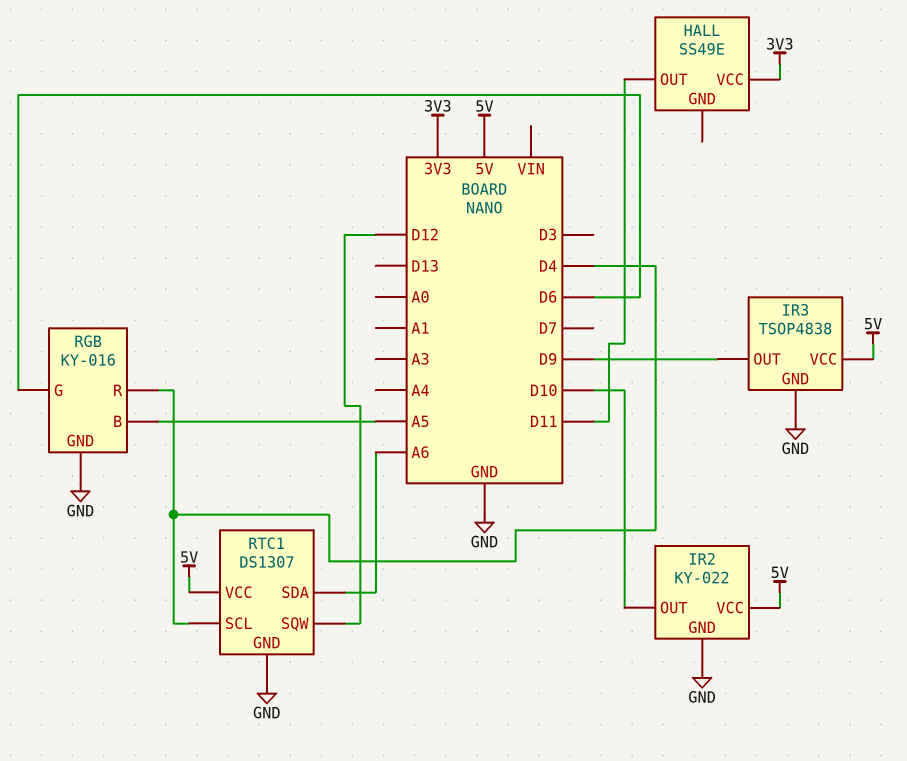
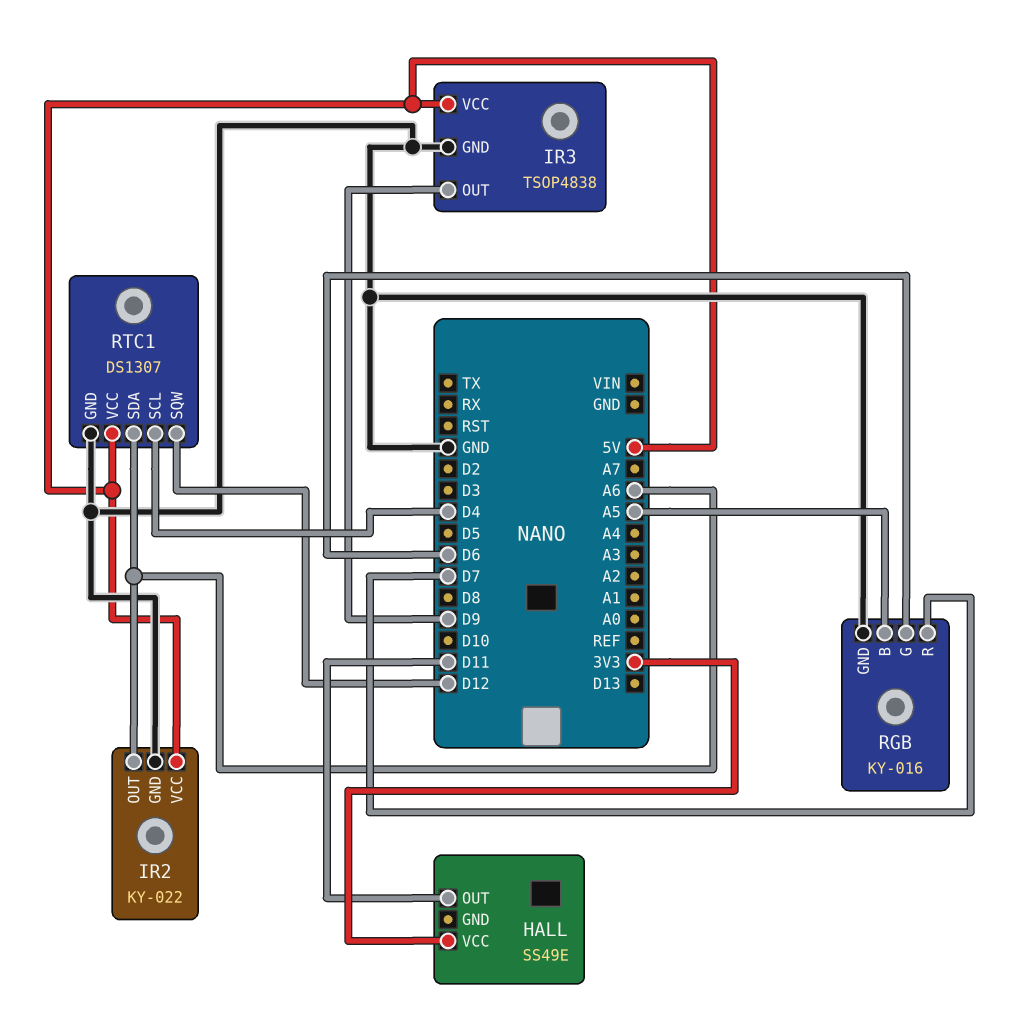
IR2 pin OUT: D10 -> A6
RGB pin R: D4 -> D7

